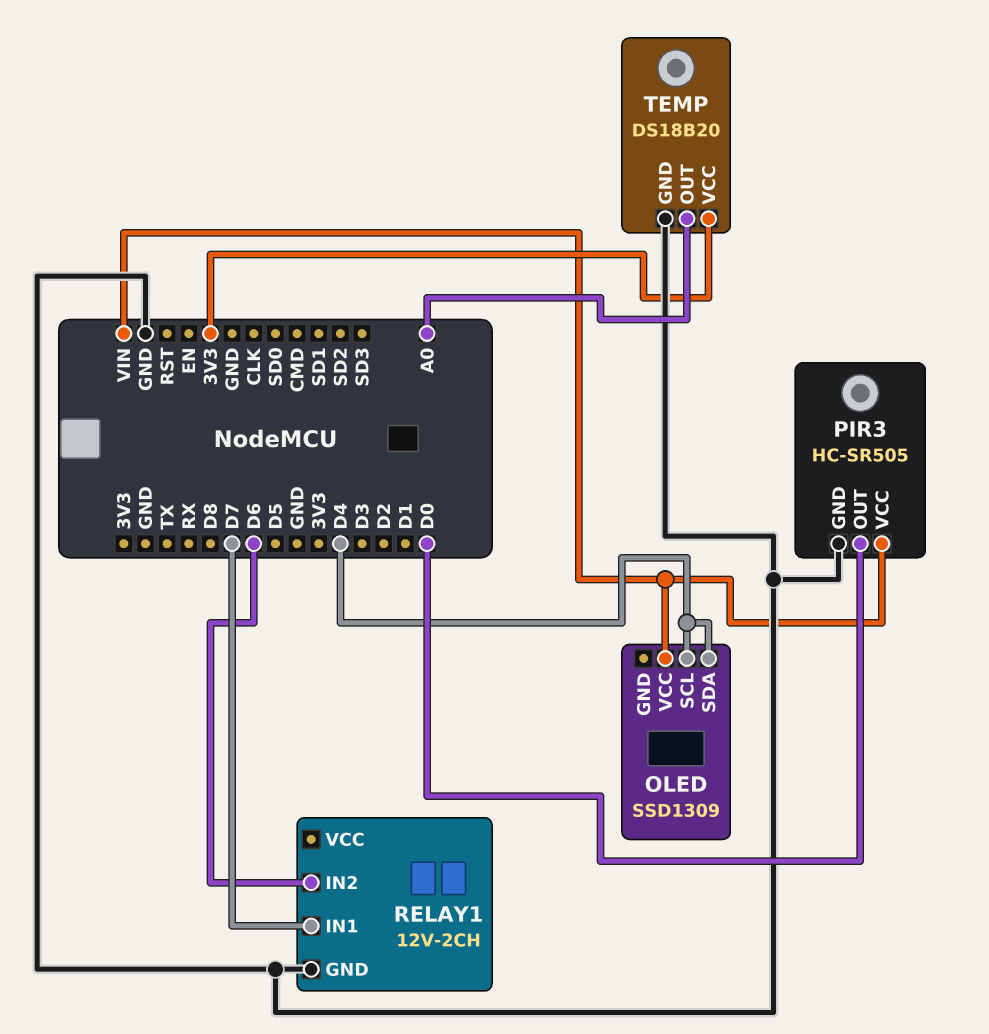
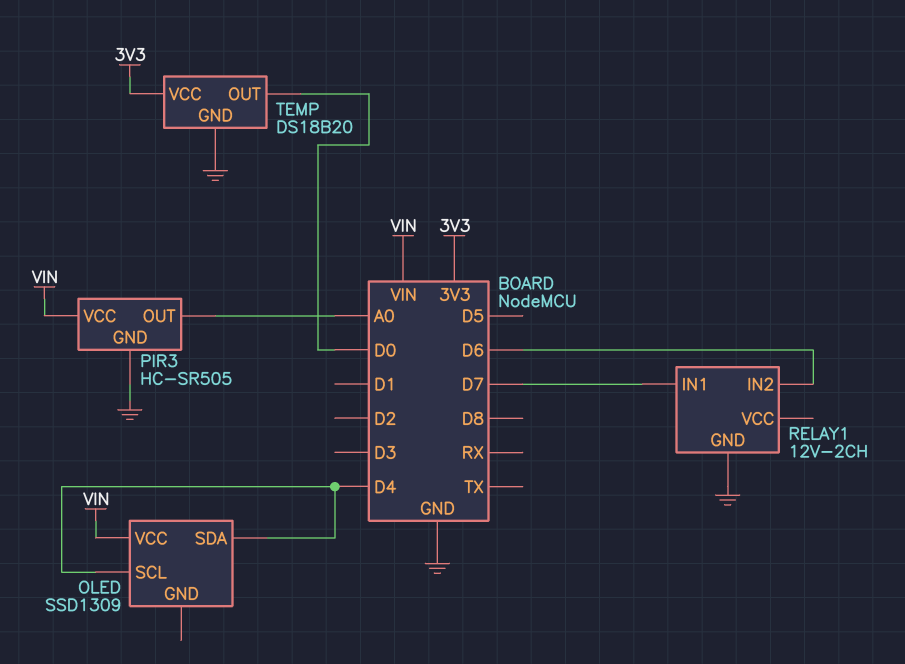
PIR3 pin OUT: D0 -> A0
TEMP pin OUT: A0 -> D0

